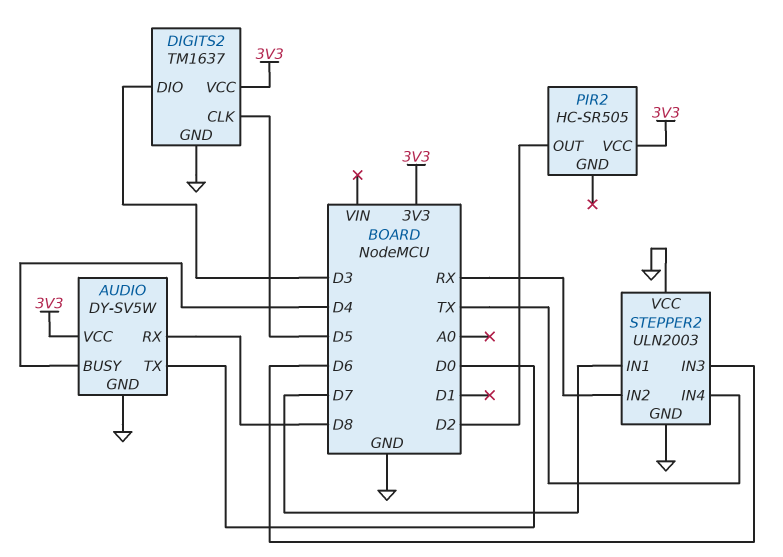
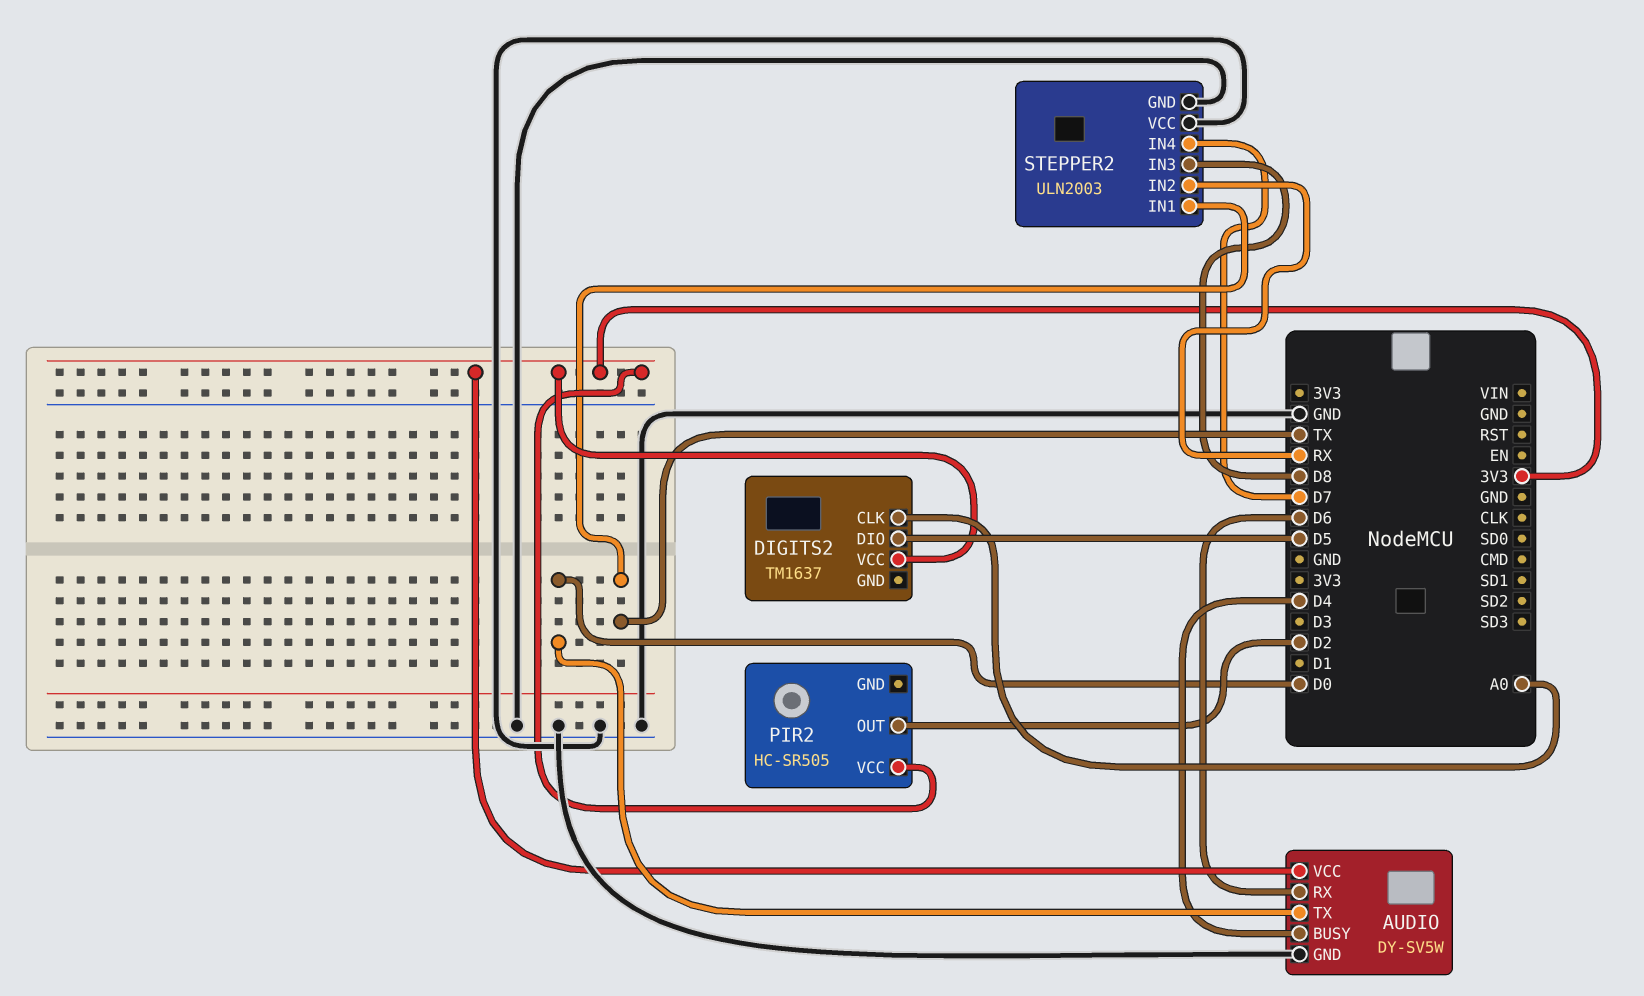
AUDIO pin RX: D8 -> D6
DIGITS2 pin CLK: D5 -> A0
DIGITS2 pin DIO: D3 -> D5
DIGITS2 pin GND: GND -> none
STEPPER2 pin IN1: D7 -> TX
STEPPER2 pin IN3: D6 -> D8
STEPPER2 pin IN4: TX -> D7

